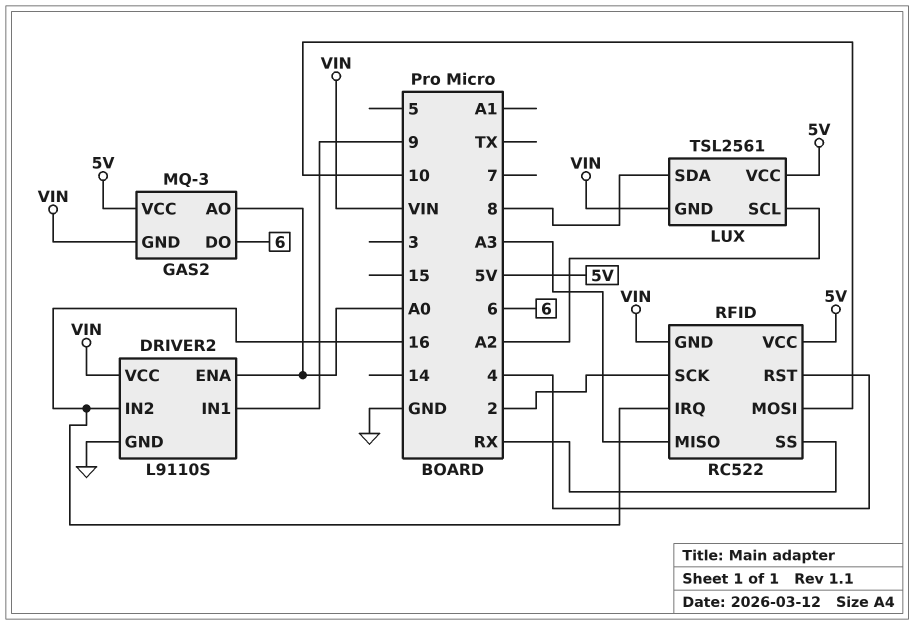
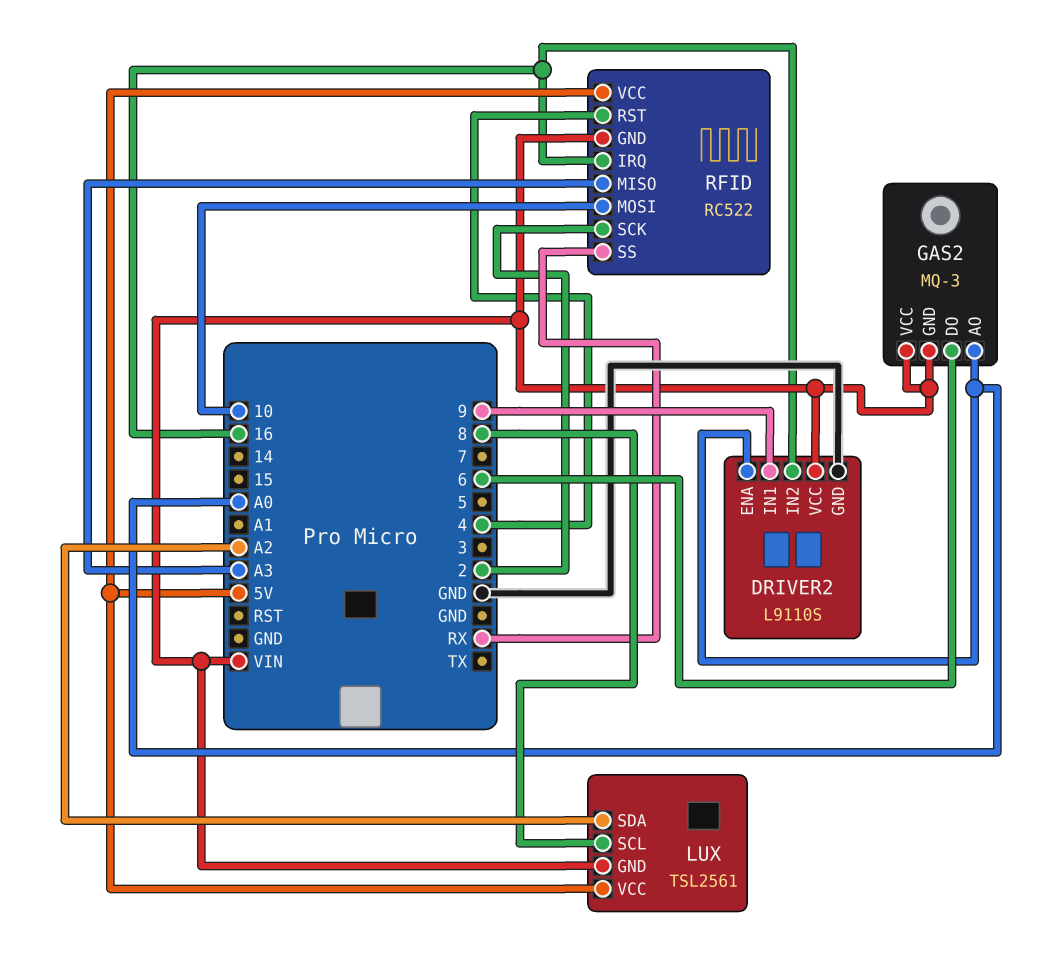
GAS2 pin VCC: 5V -> VIN
LUX pin SCL: A2 -> 8
LUX pin SDA: 8 -> A2

